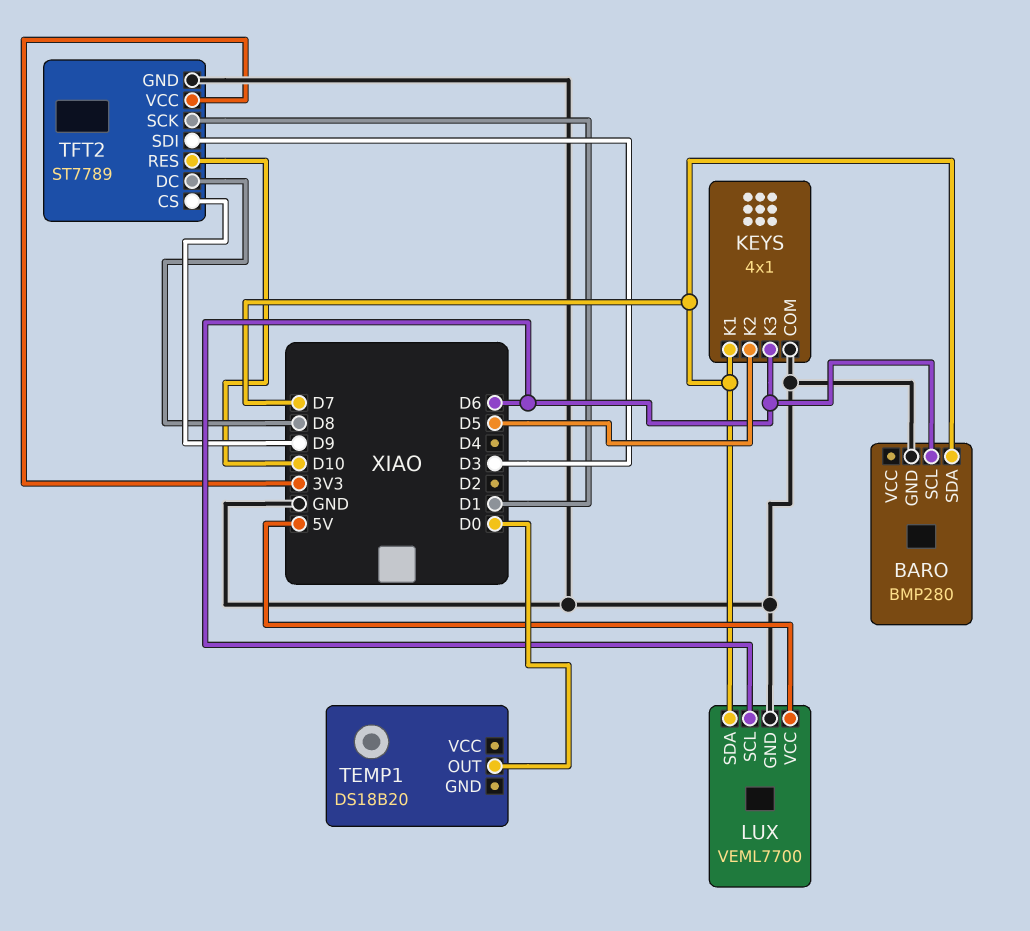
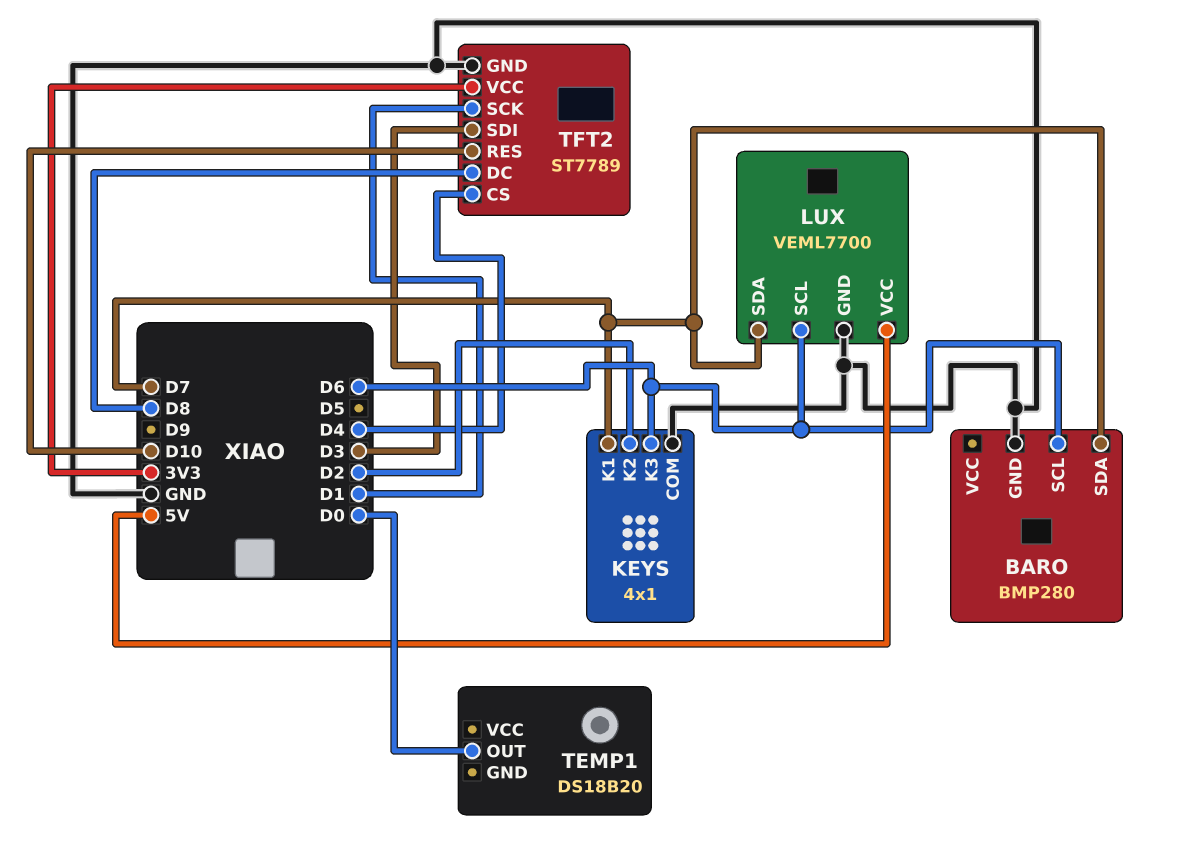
KEYS pin K2: D5 -> D2
TFT2 pin CS: D9 -> D4

